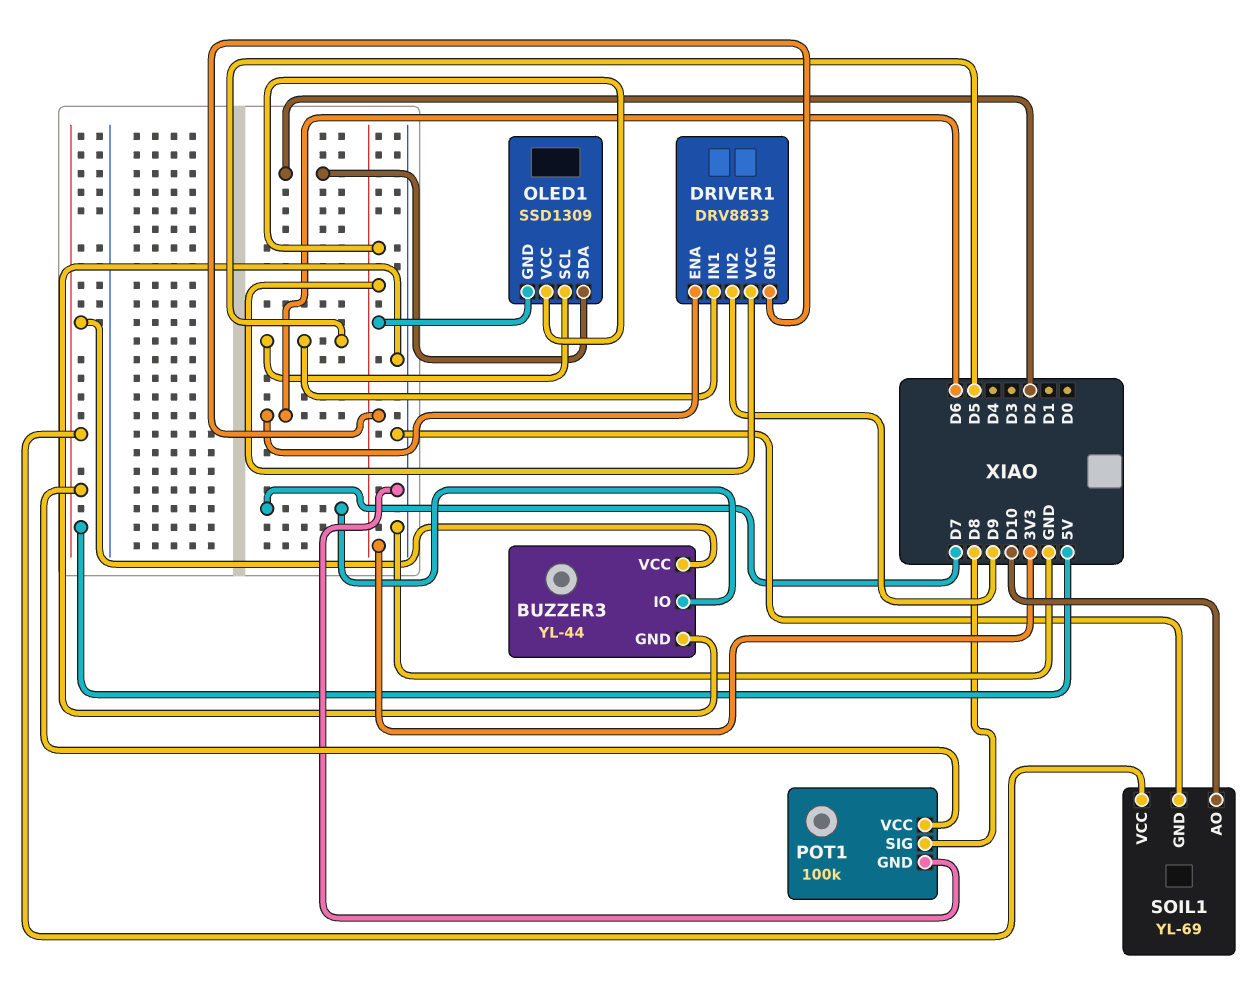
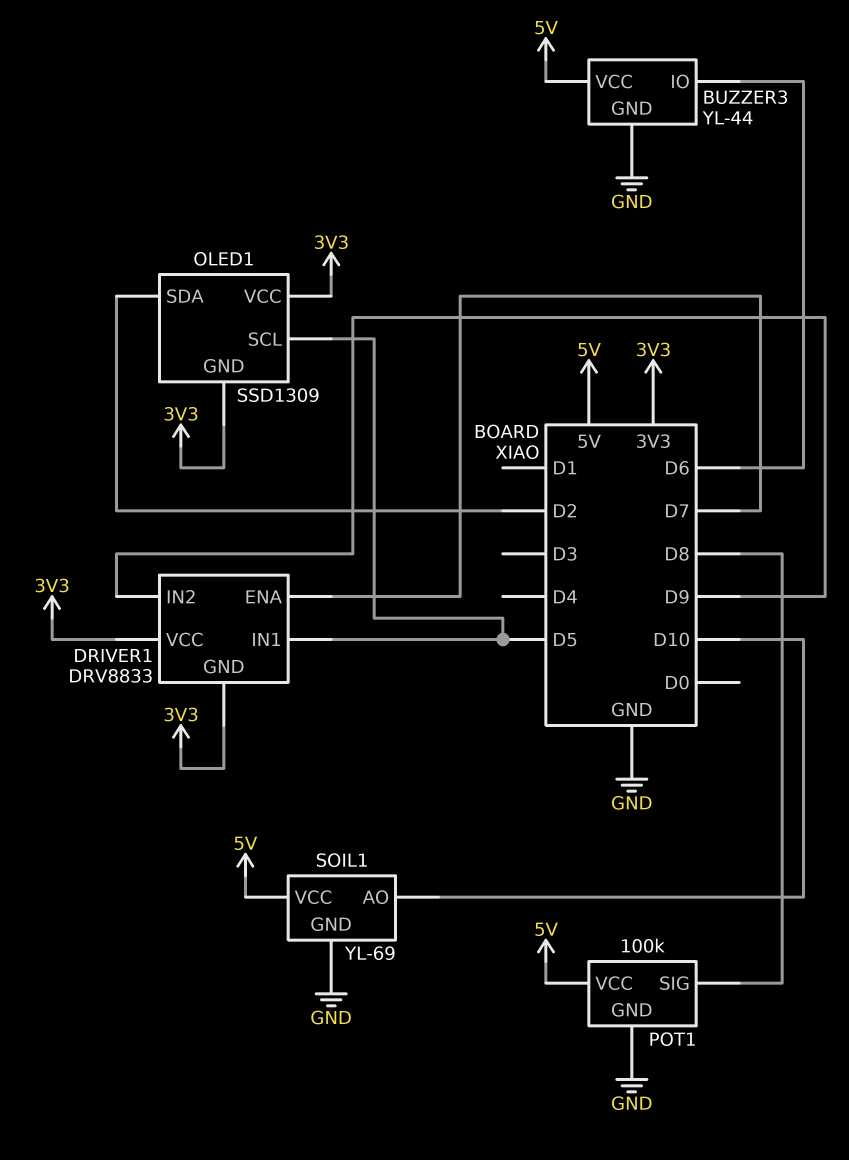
BUZZER3 pin IO: D7 -> D6
DRIVER1 pin ENA: D6 -> D7

